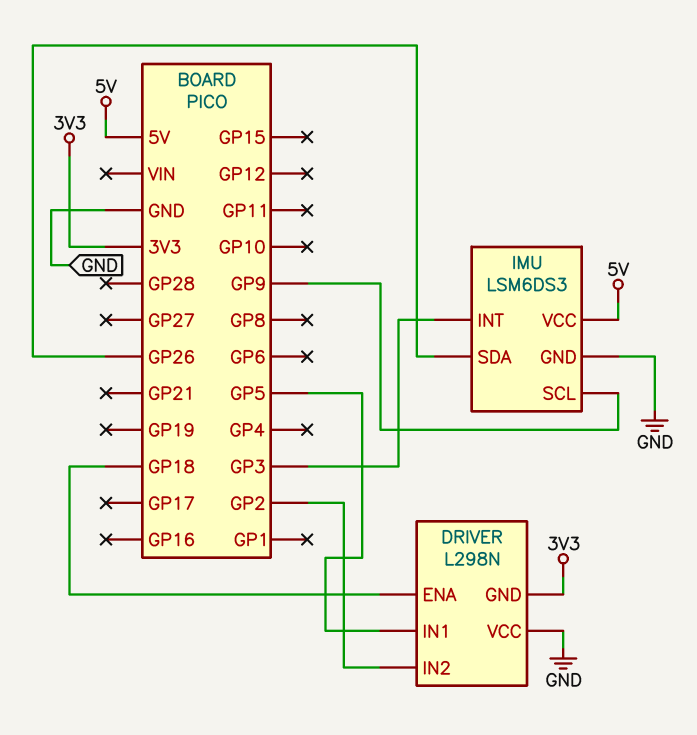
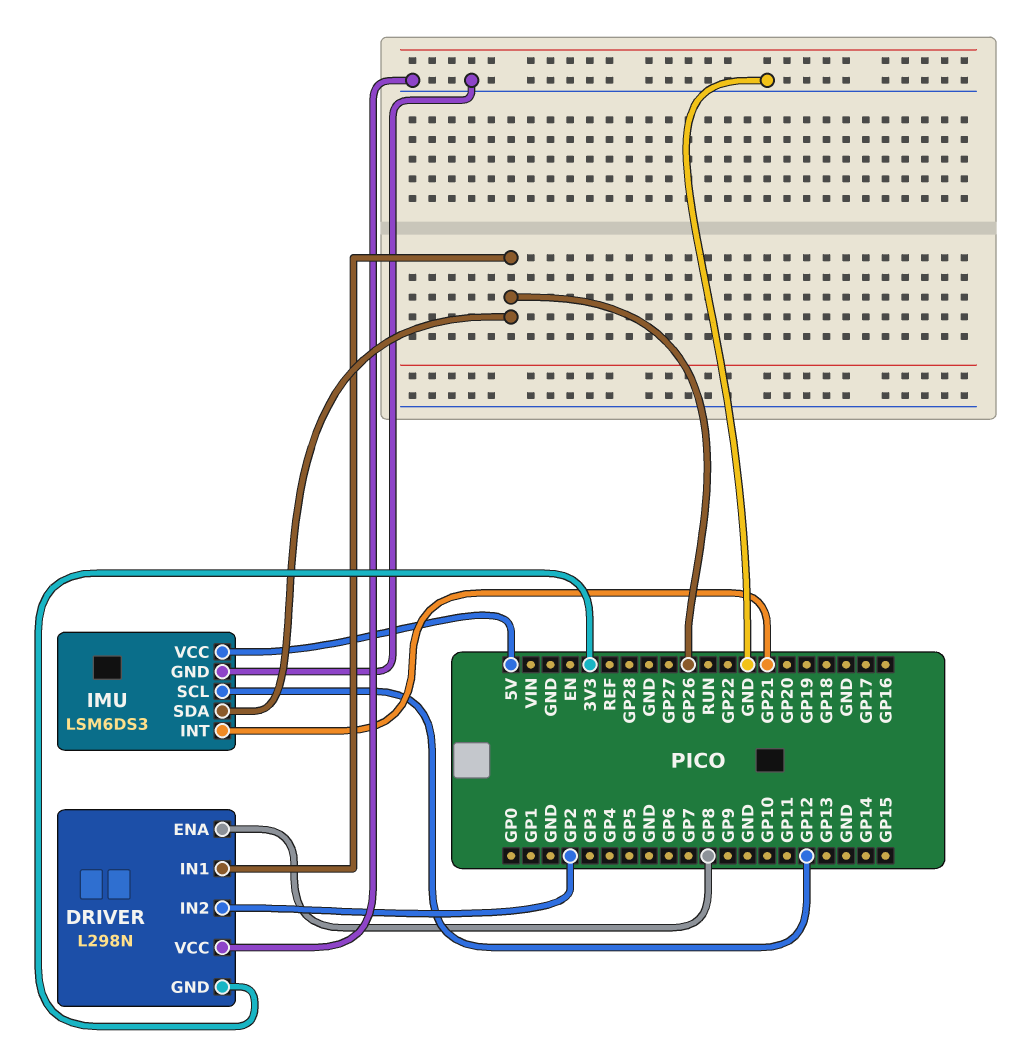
DRIVER pin ENA: GP18 -> GP8
DRIVER pin IN1: GP5 -> GP26
IMU pin INT: GP3 -> GP21
IMU pin SCL: GP9 -> GP12

